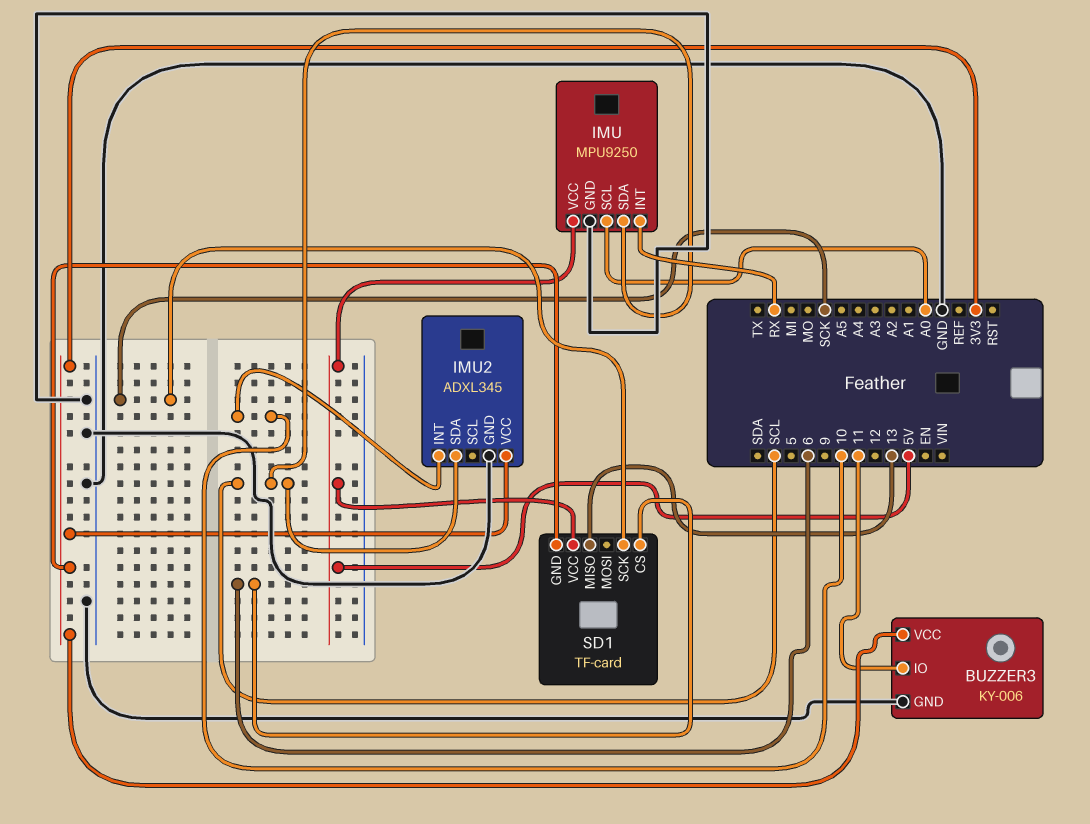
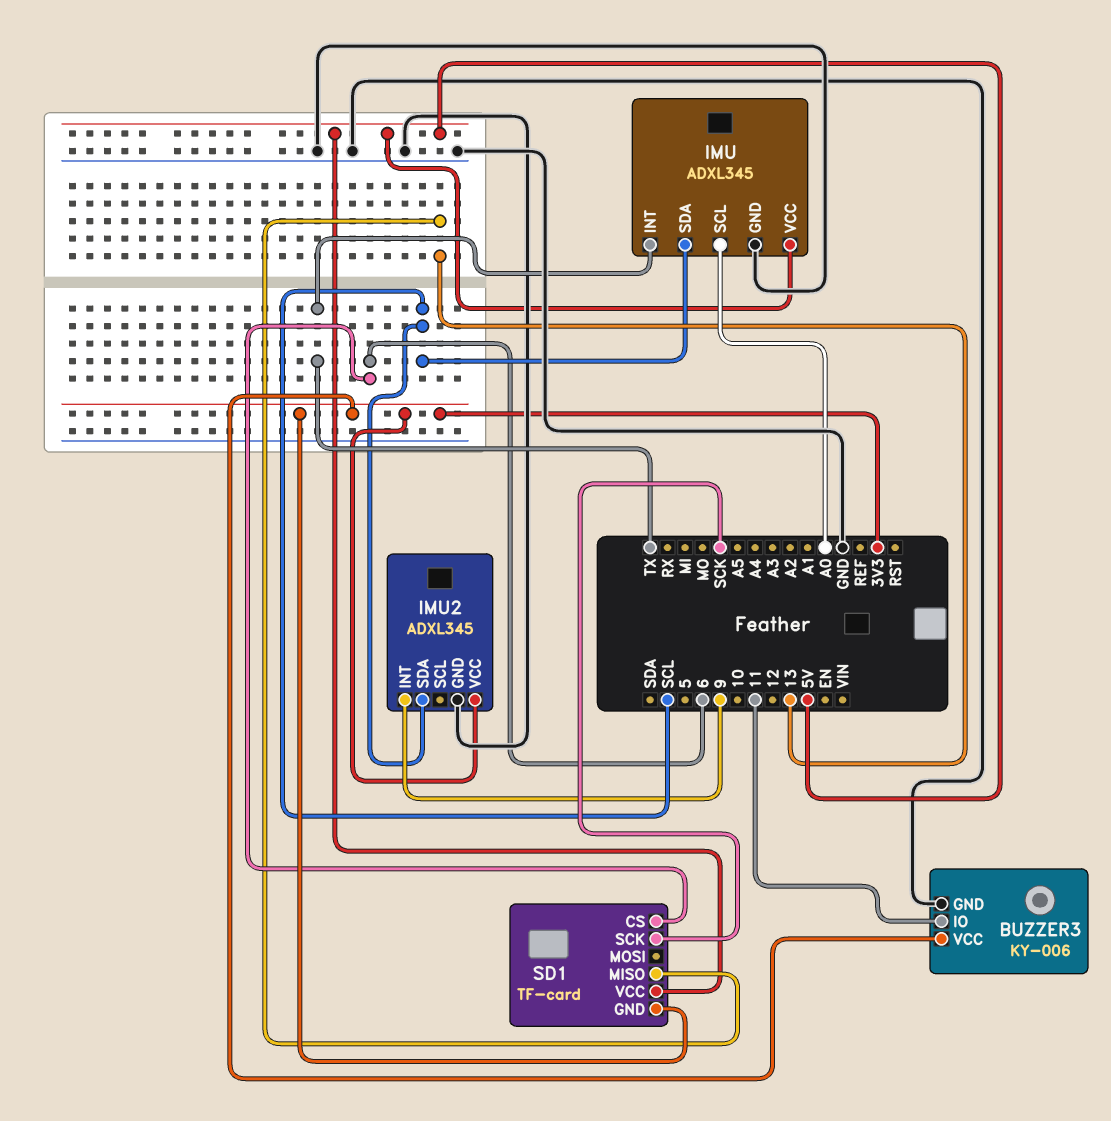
IMU: MPU9250 -> ADXL345
IMU pin INT: RX -> TX
IMU2 pin INT: 10 -> 9

